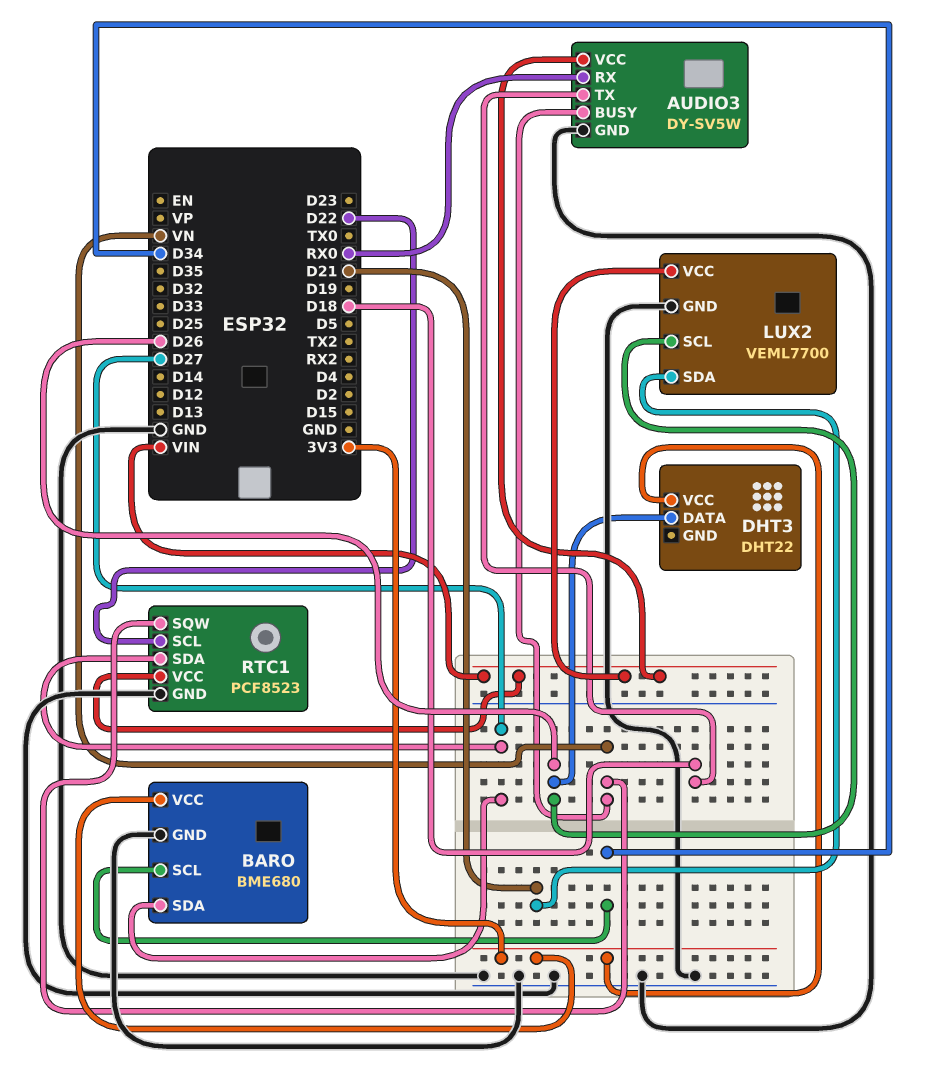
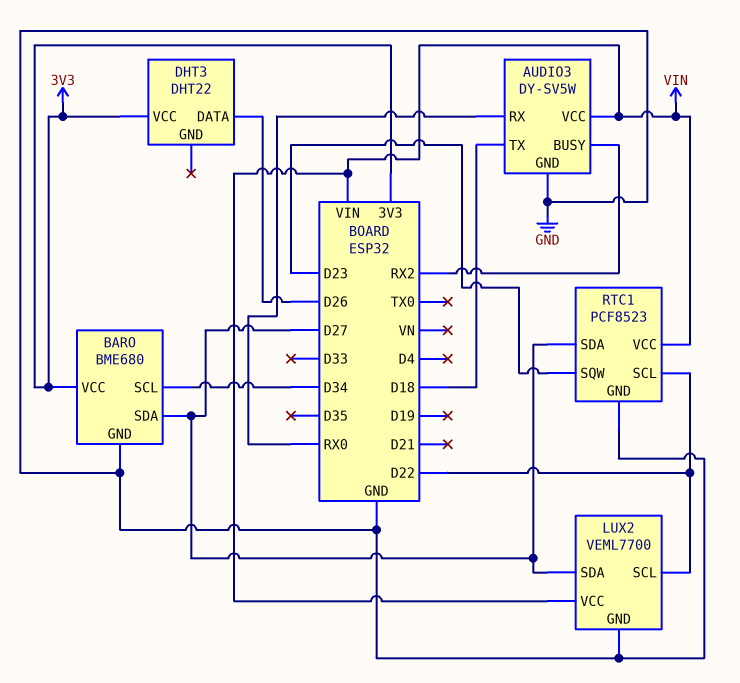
AUDIO3 pin BUSY: VN -> RX2
LUX2 pin SCL: D26 -> D22
LUX2 pin SDA: D21 -> D27
RTC1 pin SQW: VN -> D23

